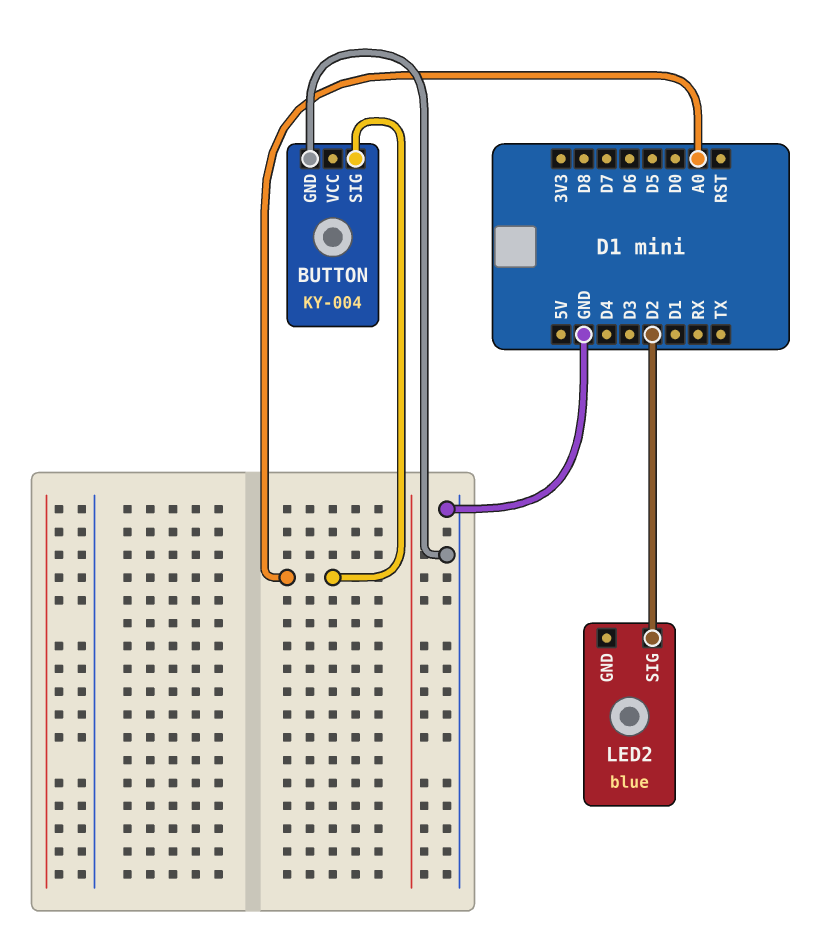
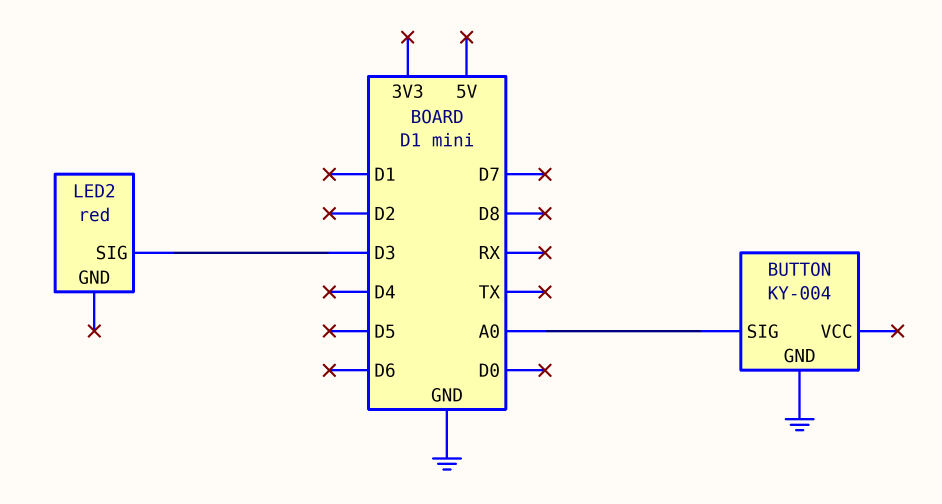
LED2: blue -> red
LED2 pin SIG: D2 -> D3

